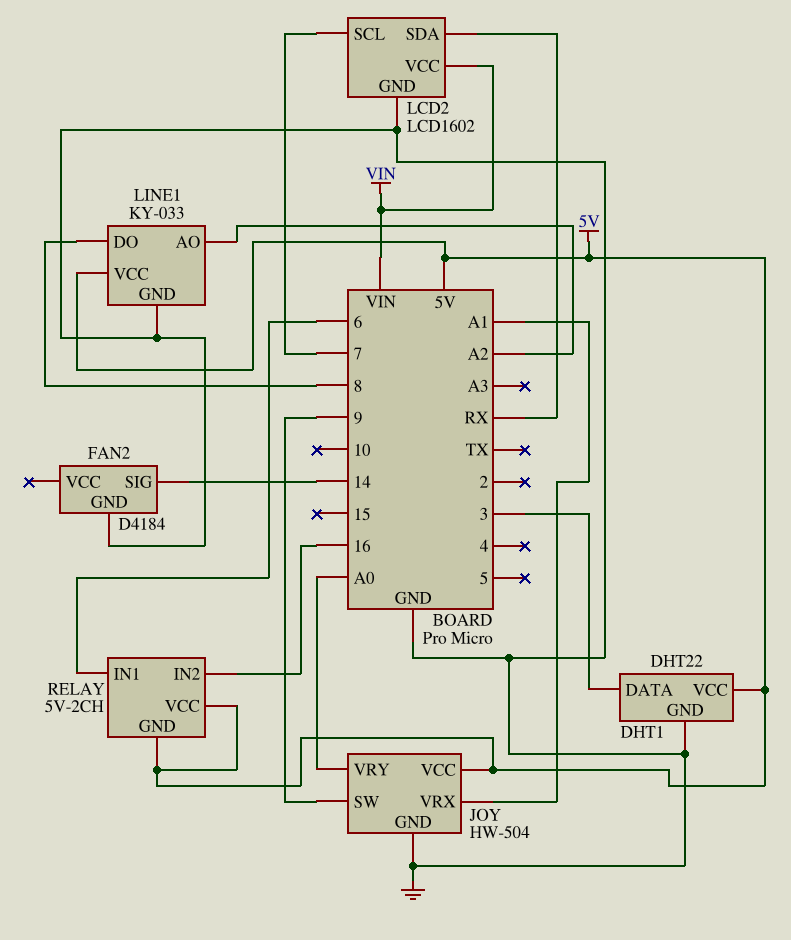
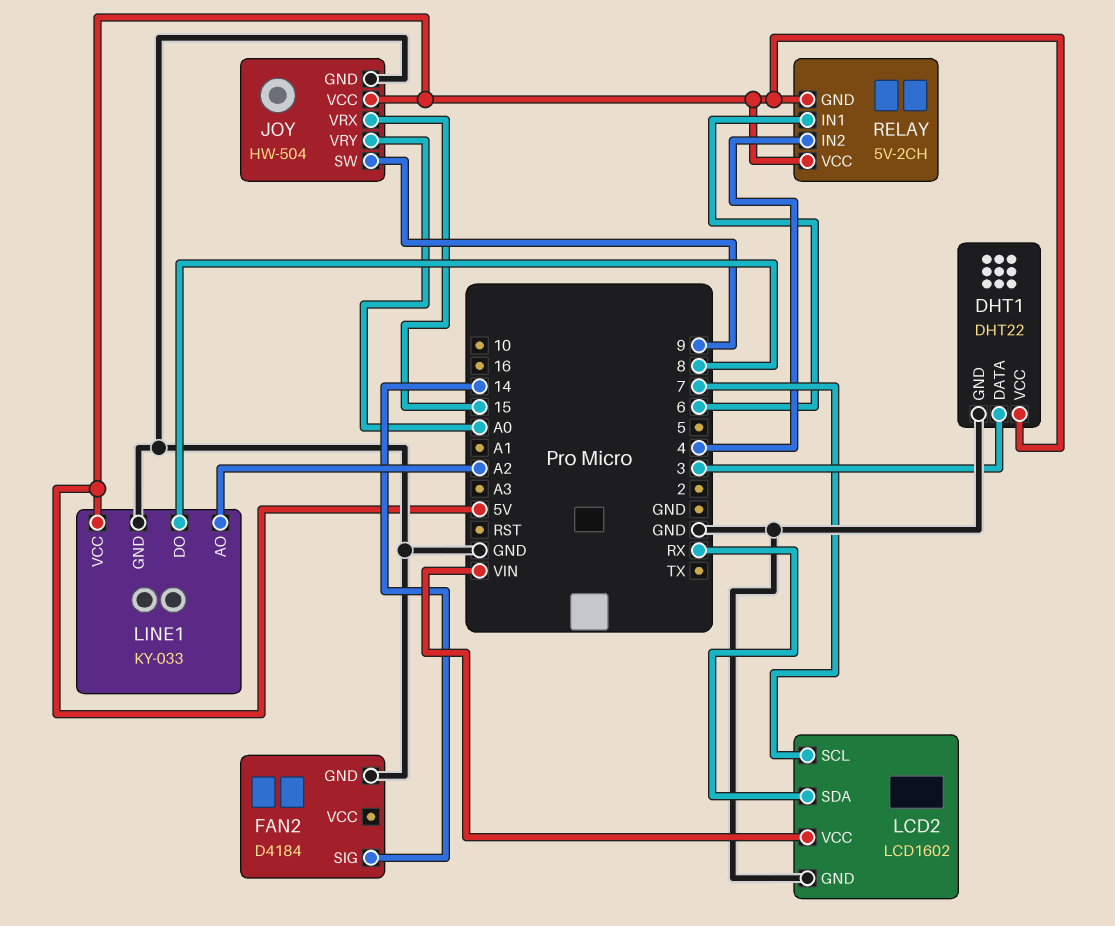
JOY pin VRX: A1 -> 15
RELAY pin IN2: 16 -> 4

